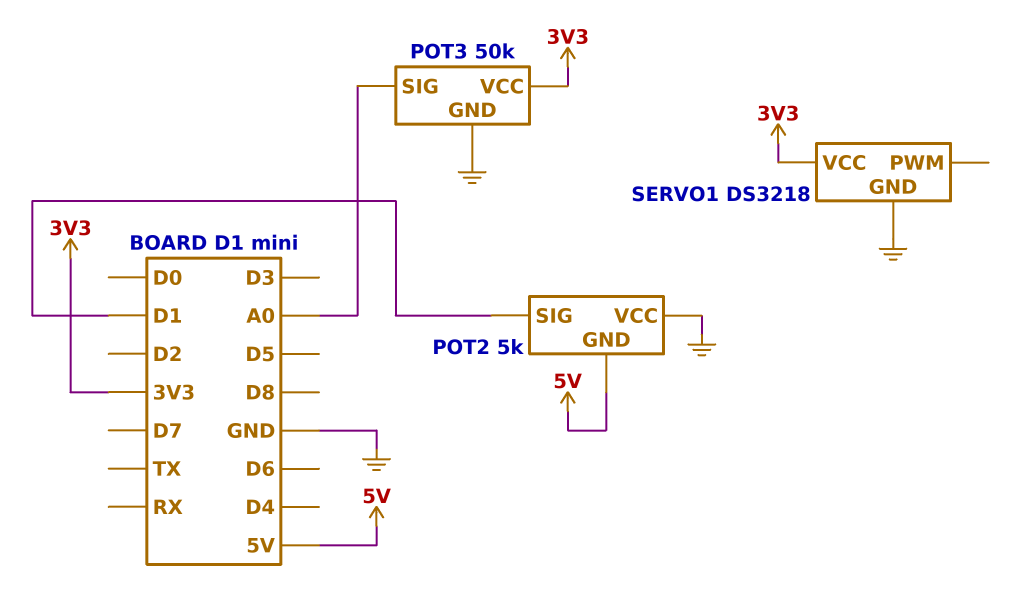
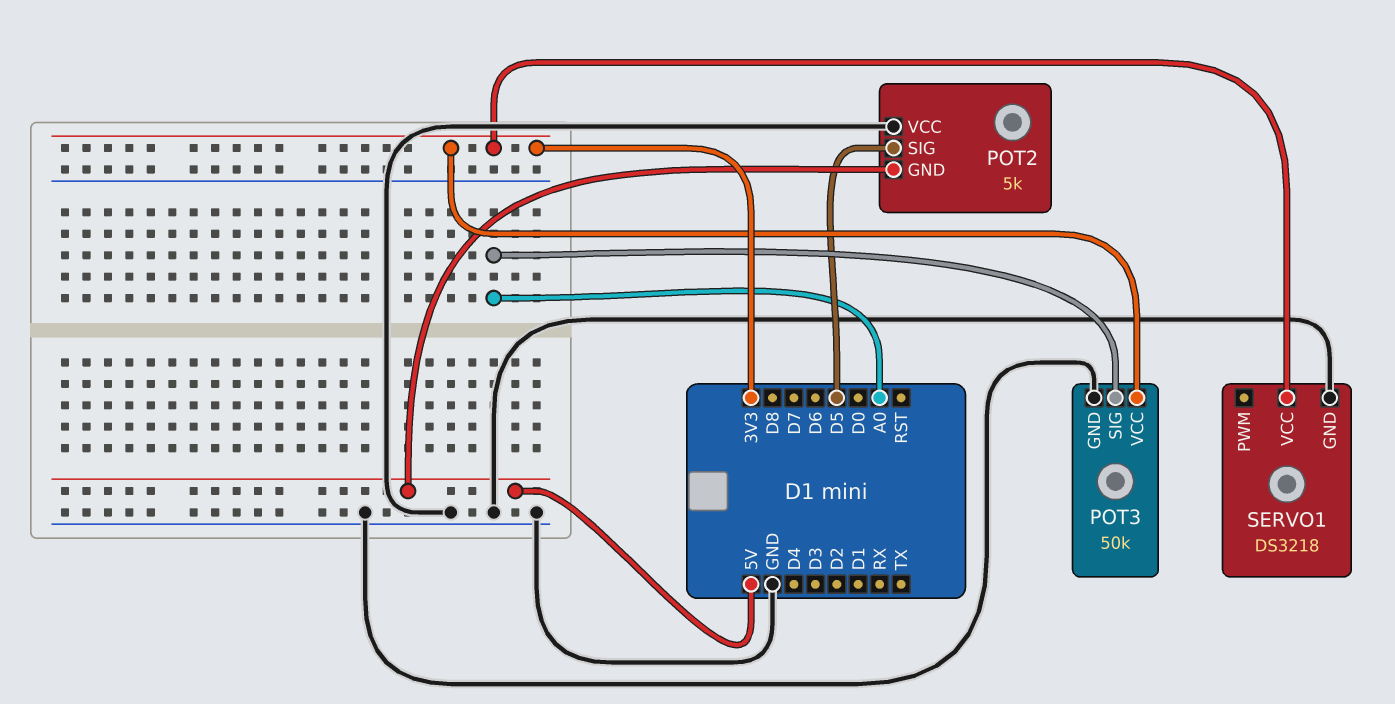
POT2 pin SIG: D1 -> D5

